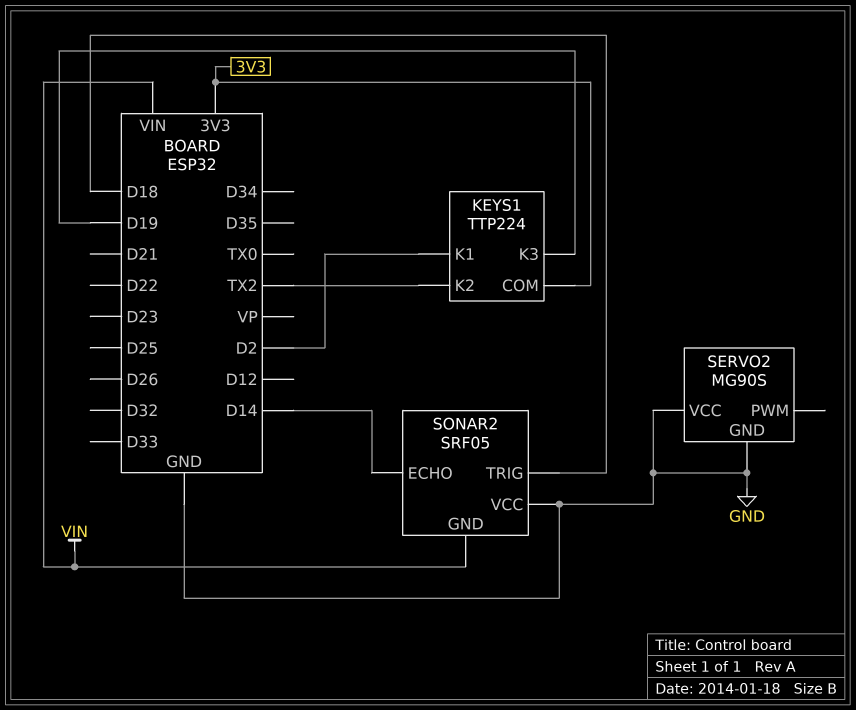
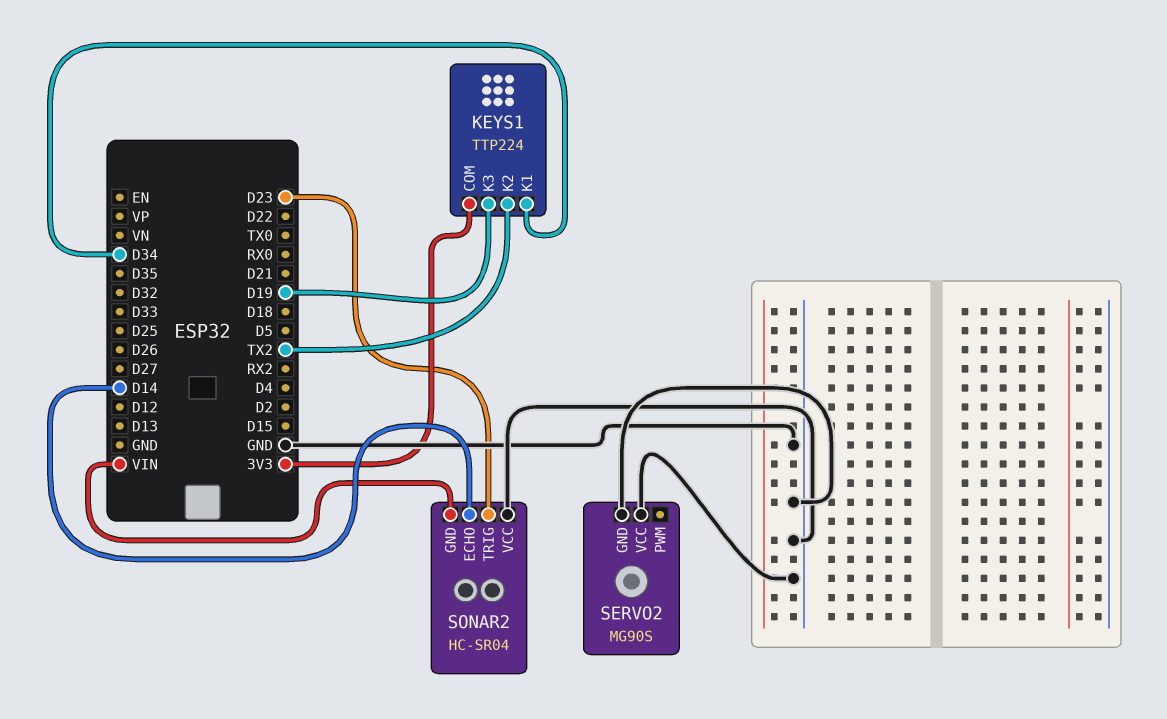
KEYS1 pin K1: D2 -> D34
SONAR2: SRF05 -> HC-SR04
SONAR2 pin TRIG: D18 -> D23

